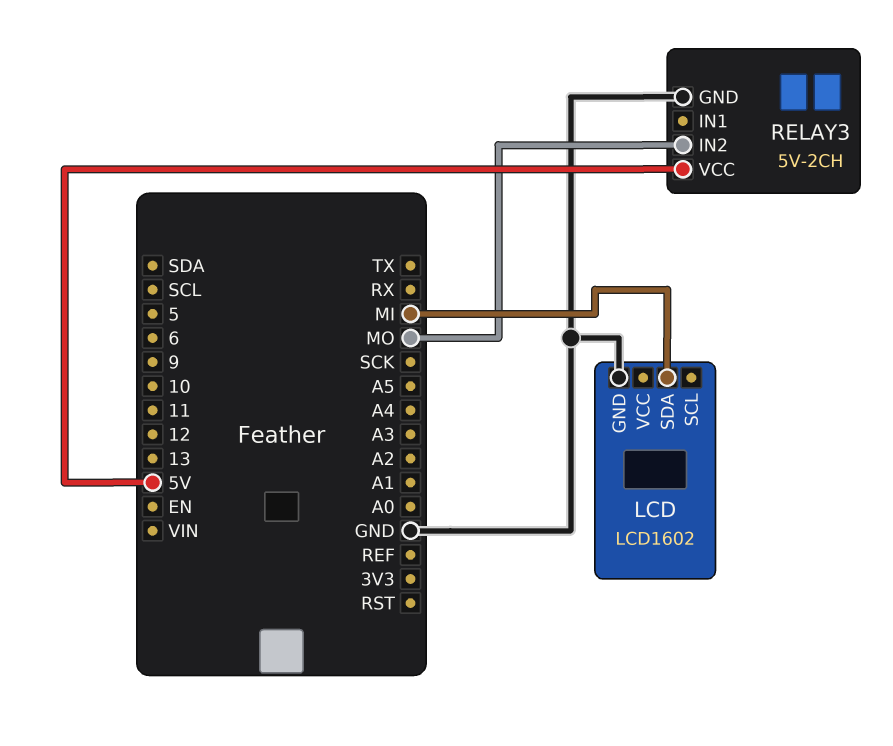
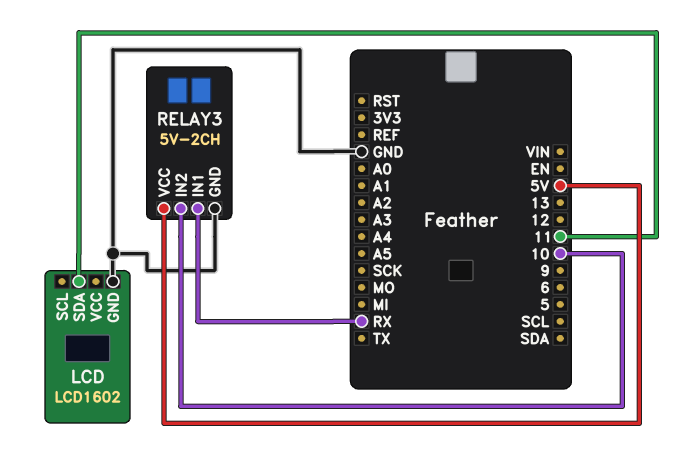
LCD pin SDA: MI -> 11
RELAY3 pin IN1: none -> RX
RELAY3 pin IN2: MO -> 10

